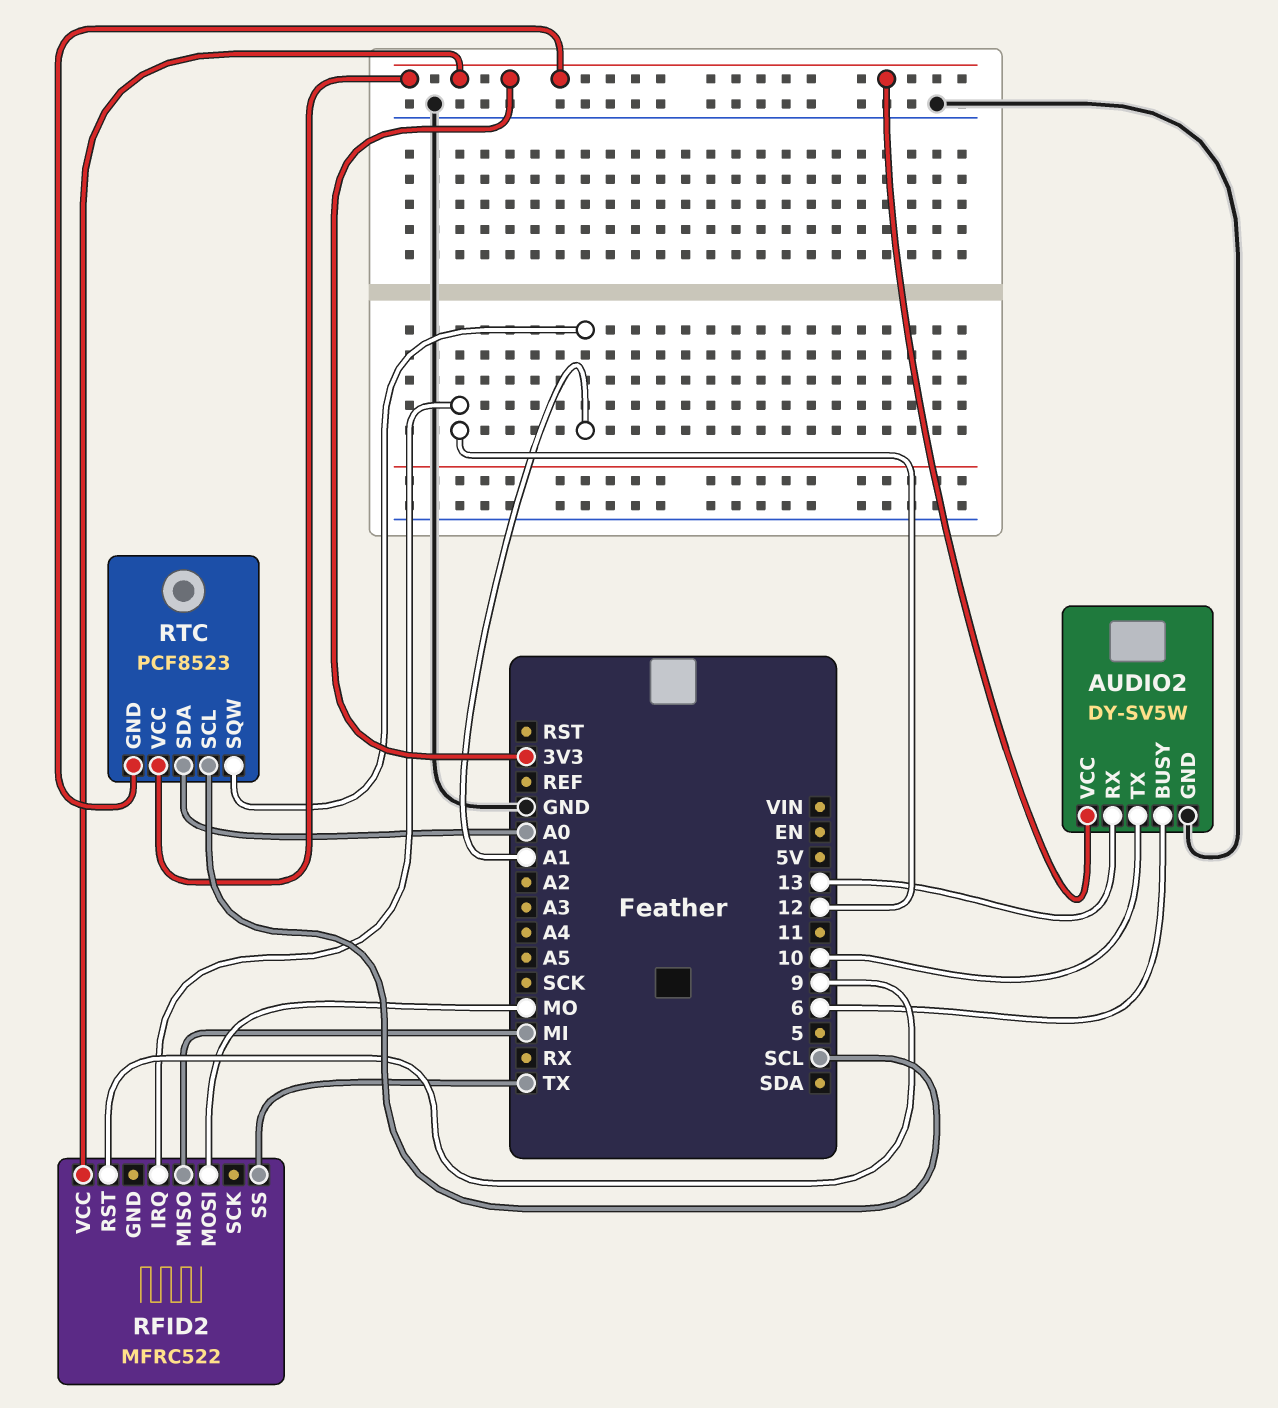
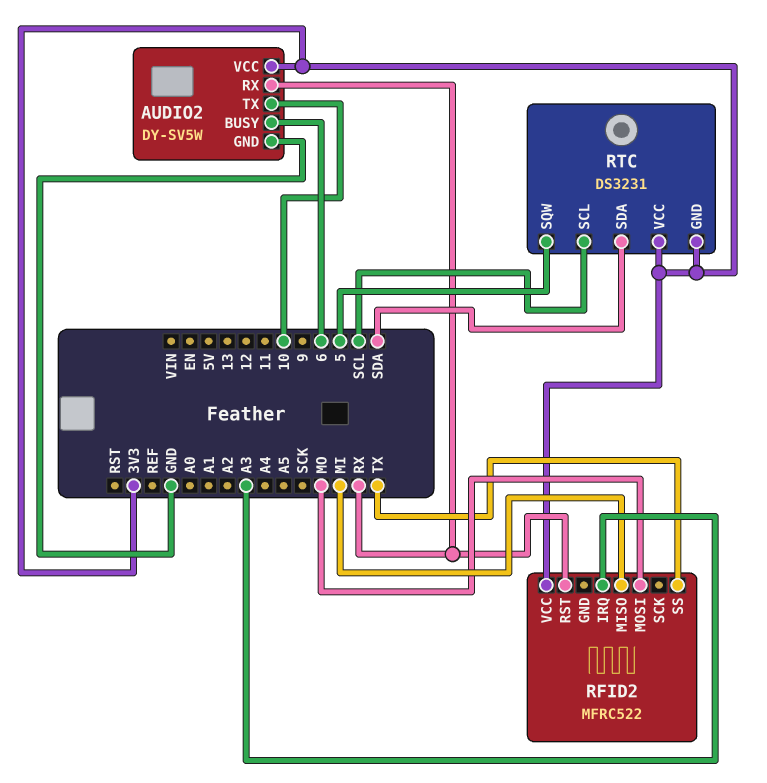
AUDIO2 pin RX: 13 -> RX
RFID2 pin IRQ: 12 -> A3
RFID2 pin RST: 9 -> RX
RTC: PCF8523 -> DS3231
RTC pin SDA: A0 -> SDA
RTC pin SQW: A1 -> 5

